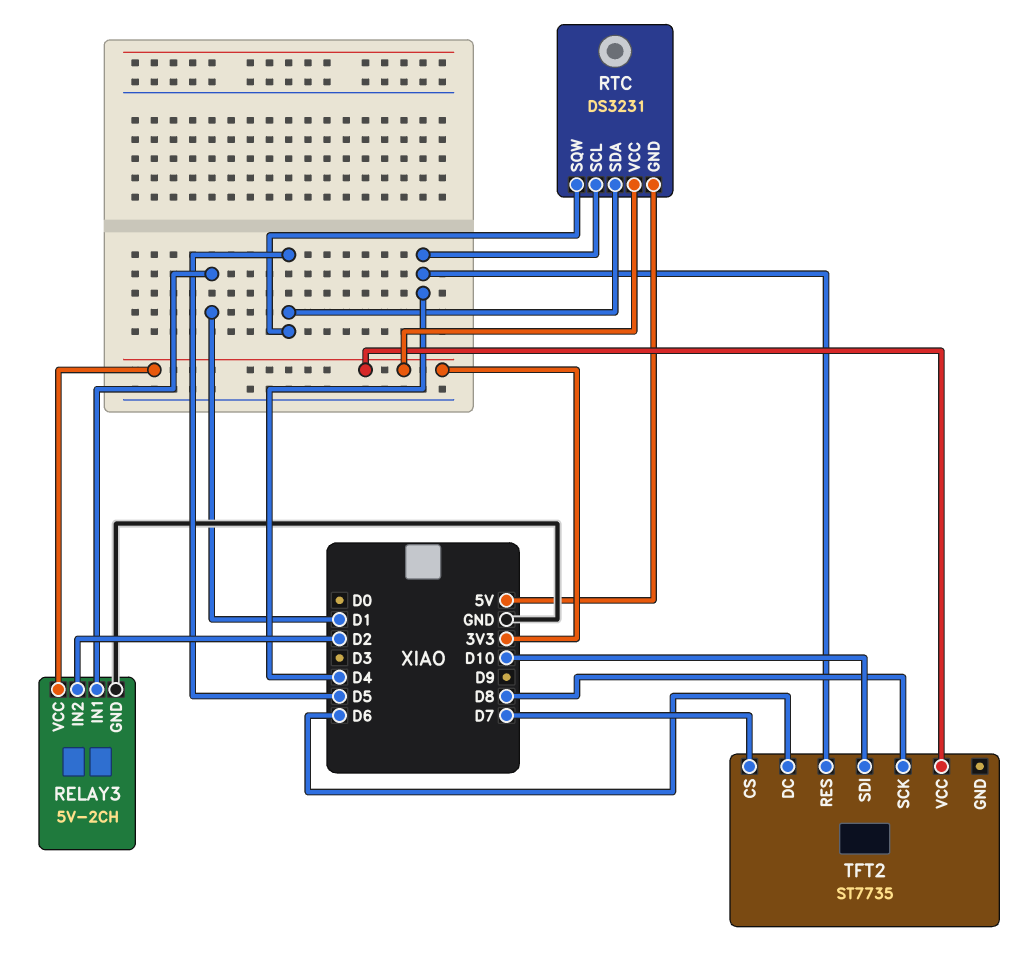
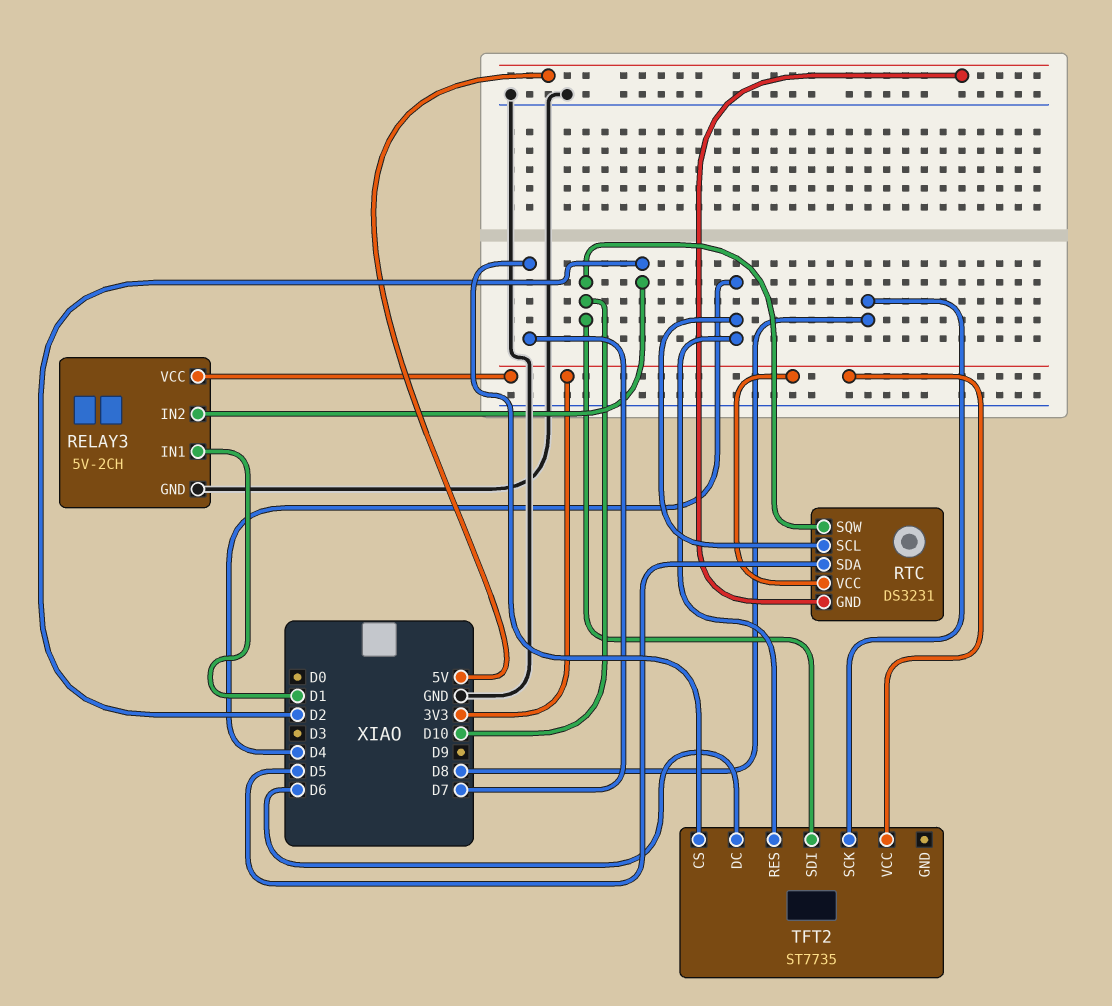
RTC pin SQW: D5 -> D10

